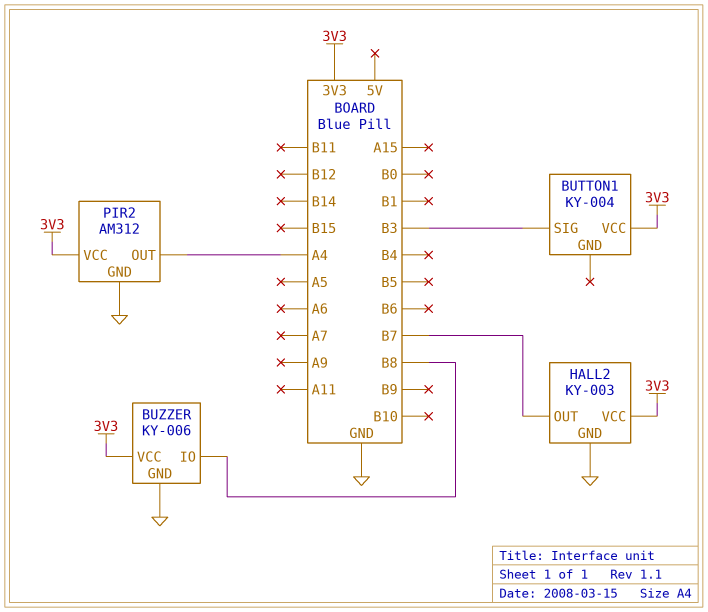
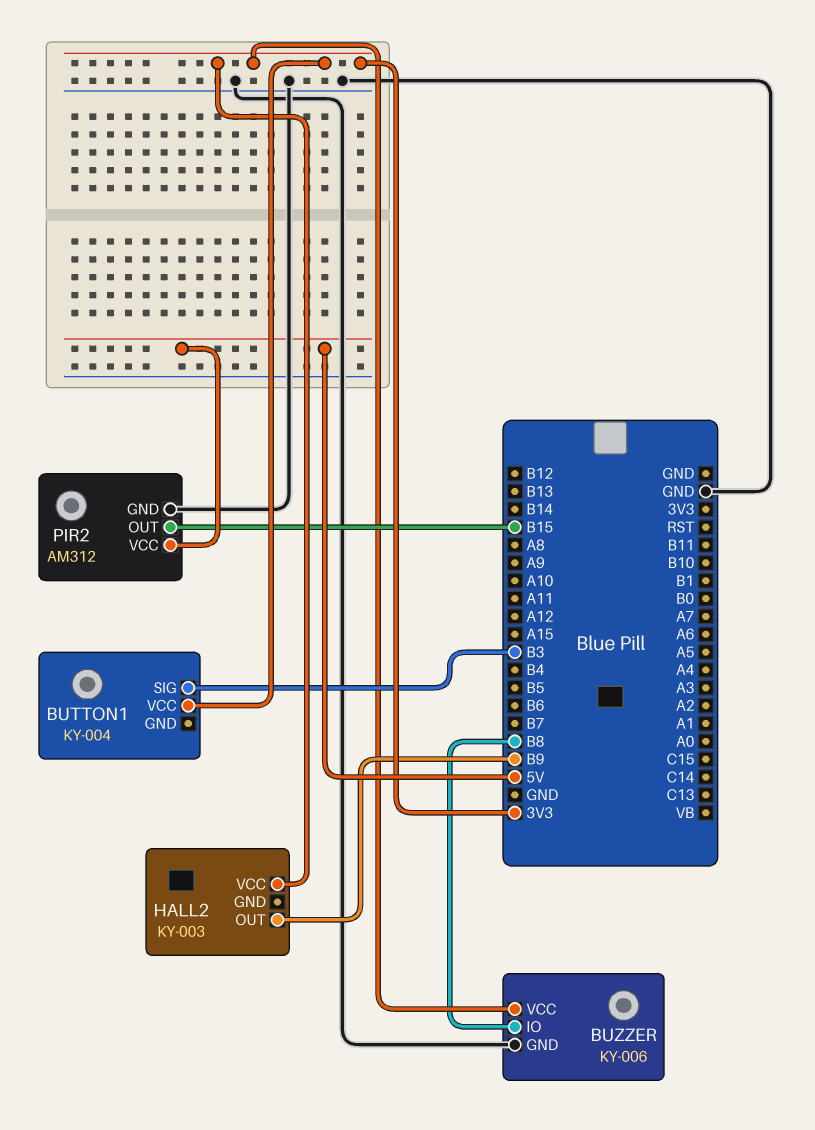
HALL2 pin GND: GND -> none
HALL2 pin OUT: B7 -> B9
PIR2 pin OUT: A4 -> B15
PIR2 pin VCC: 3V3 -> 5V

